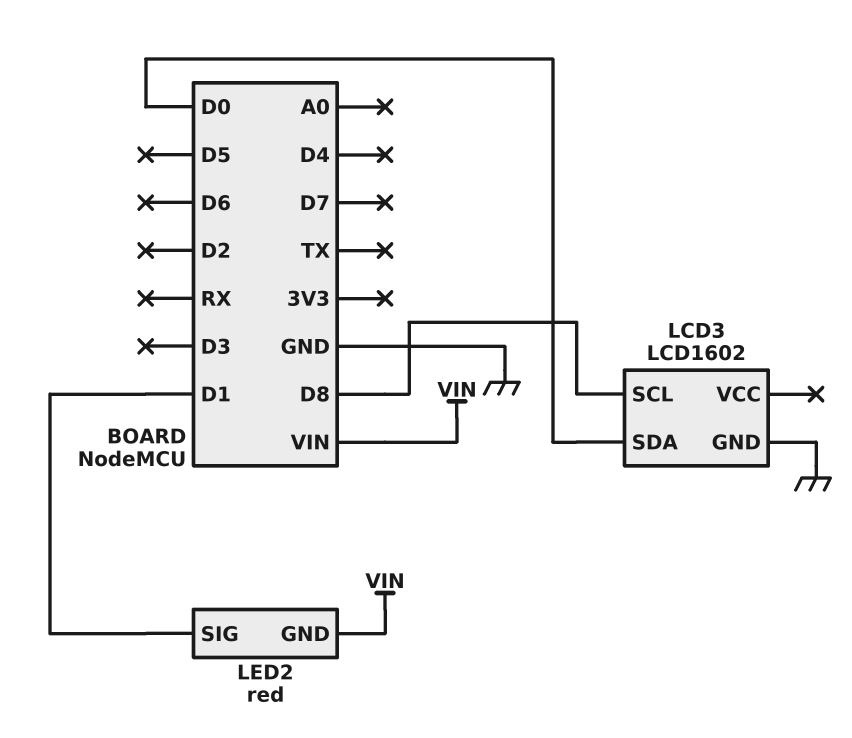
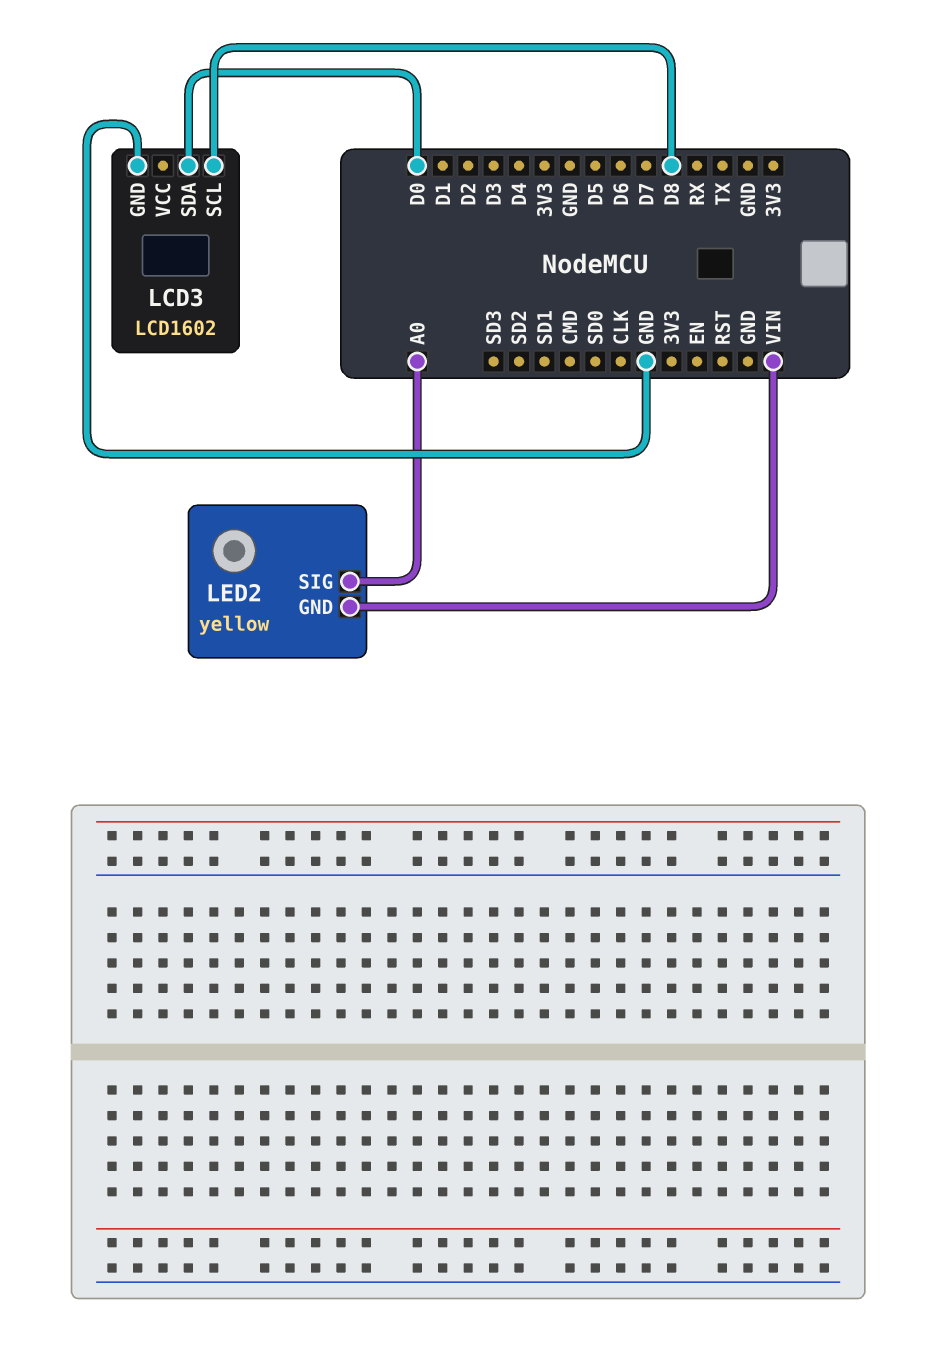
LED2: red -> yellow
LED2 pin SIG: D1 -> A0

